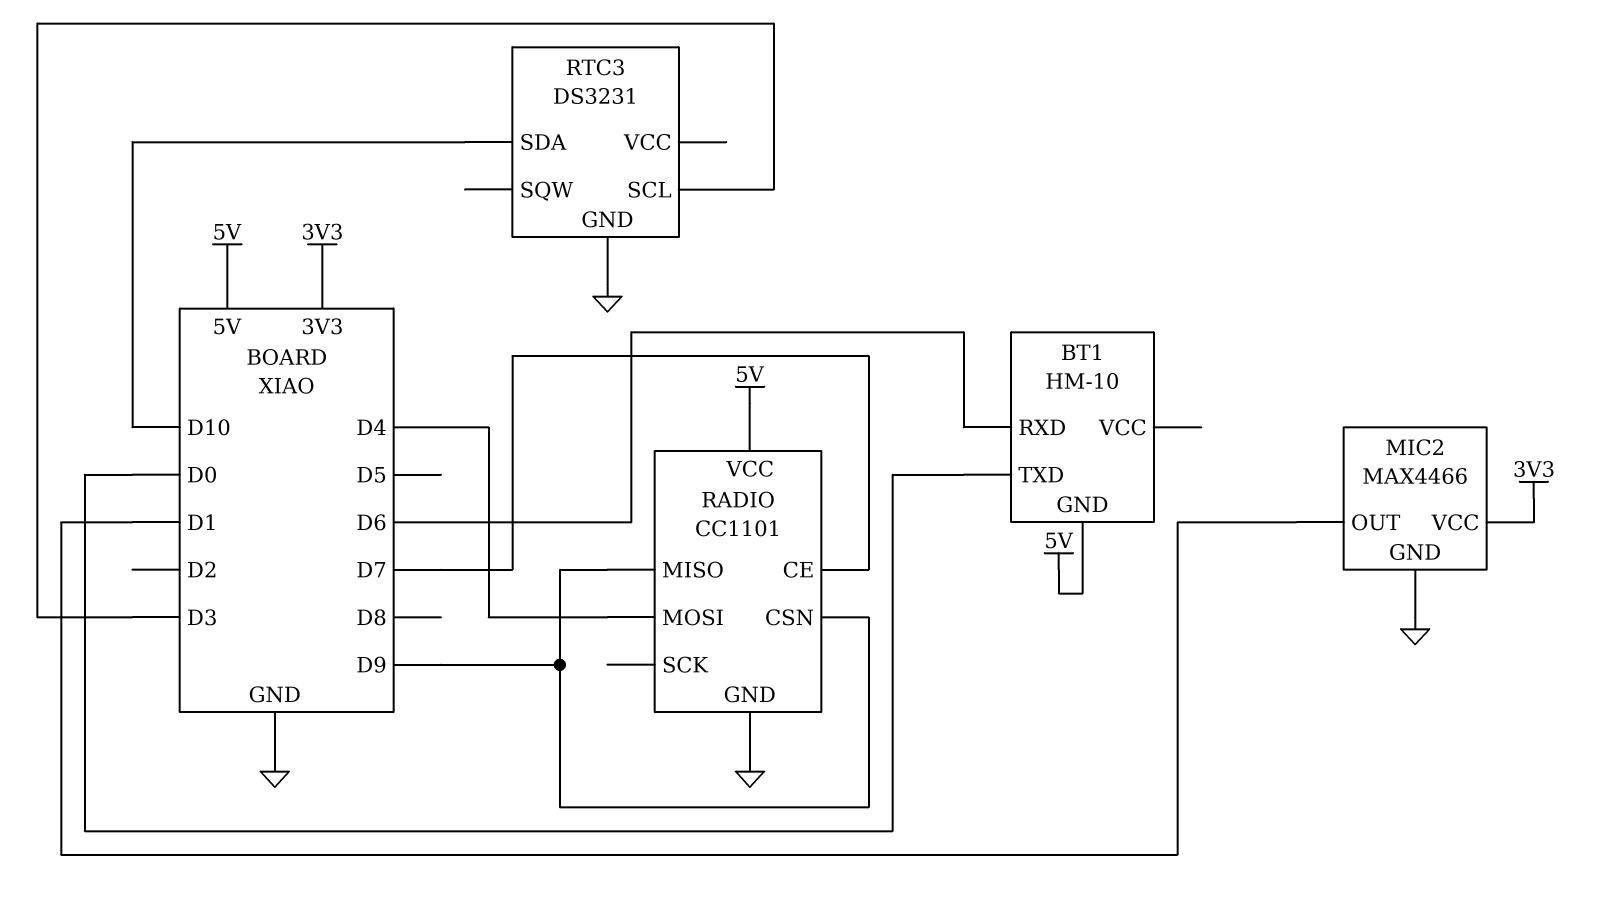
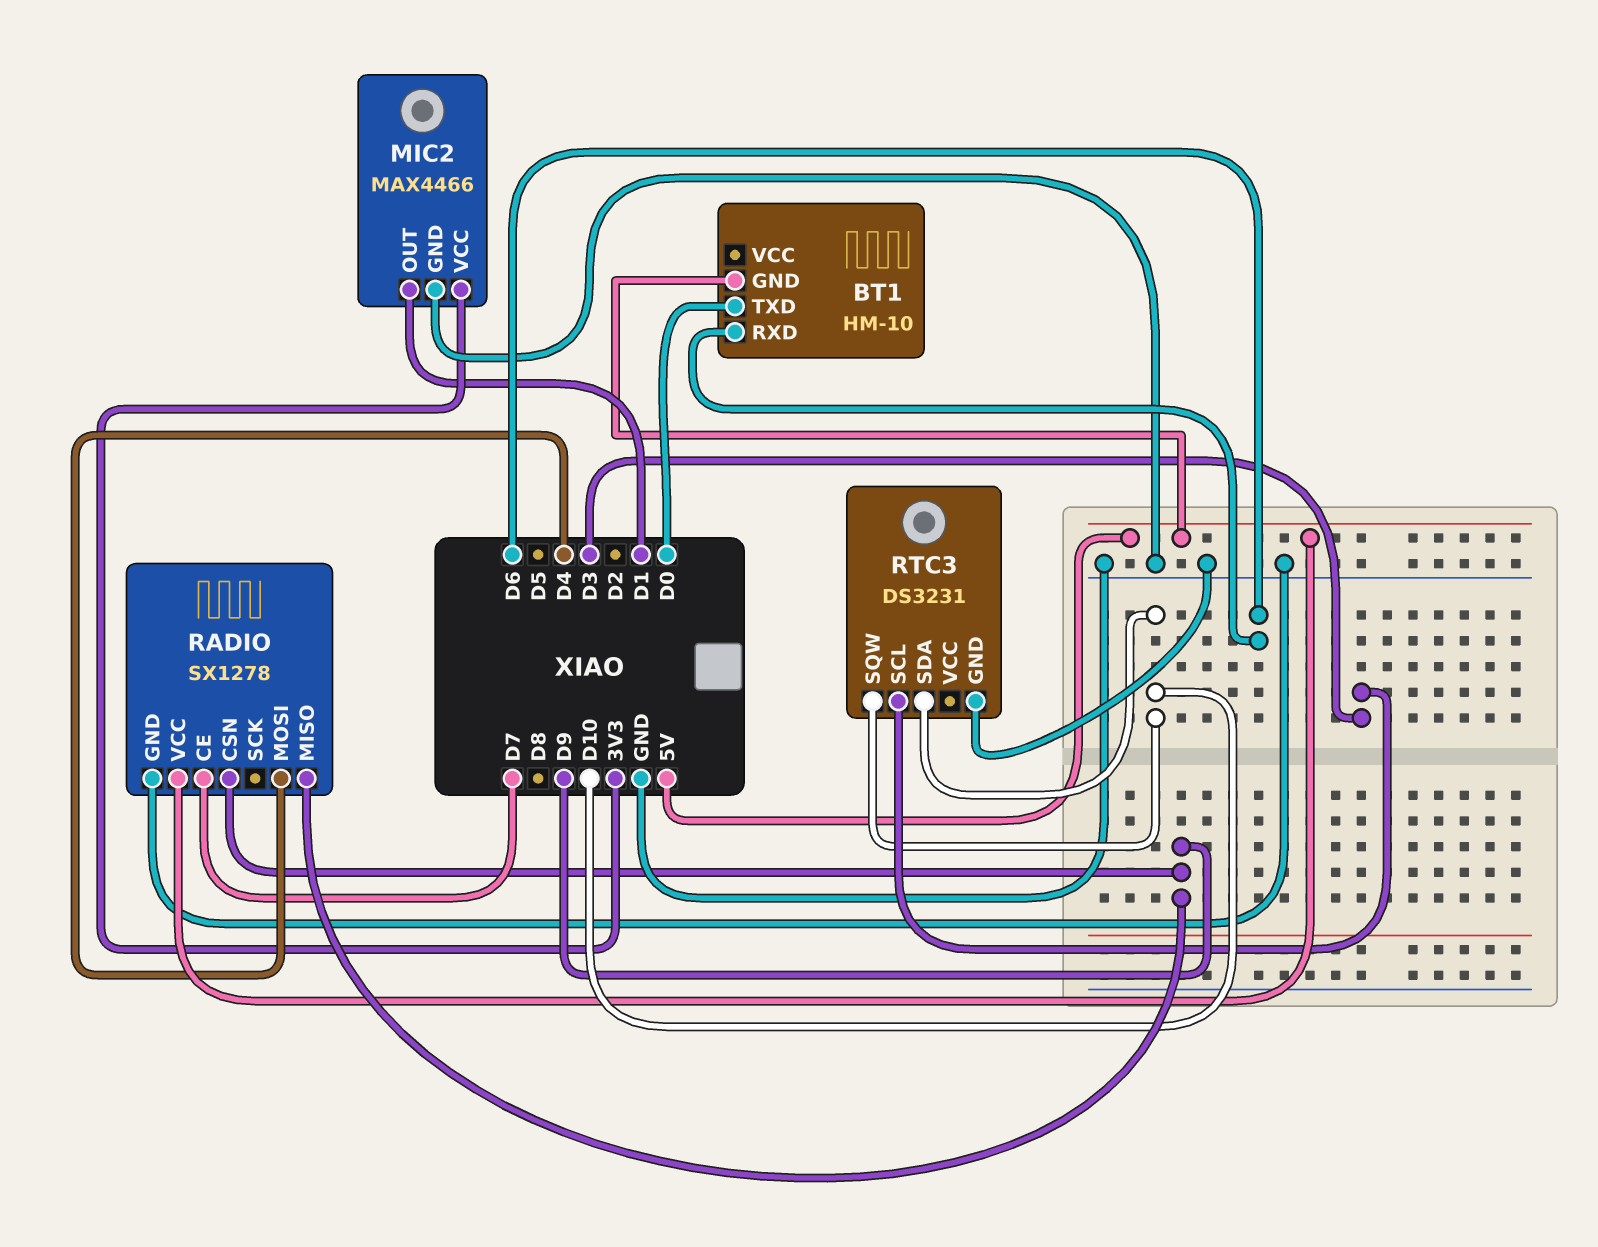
RADIO: CC1101 -> SX1278
RTC3 pin SQW: none -> D10

